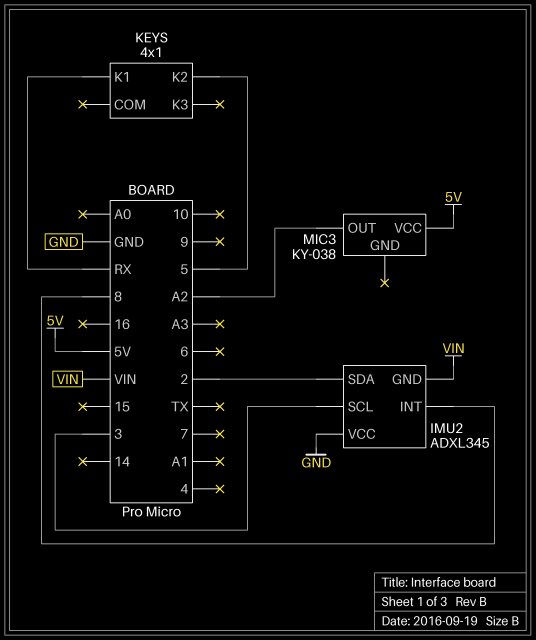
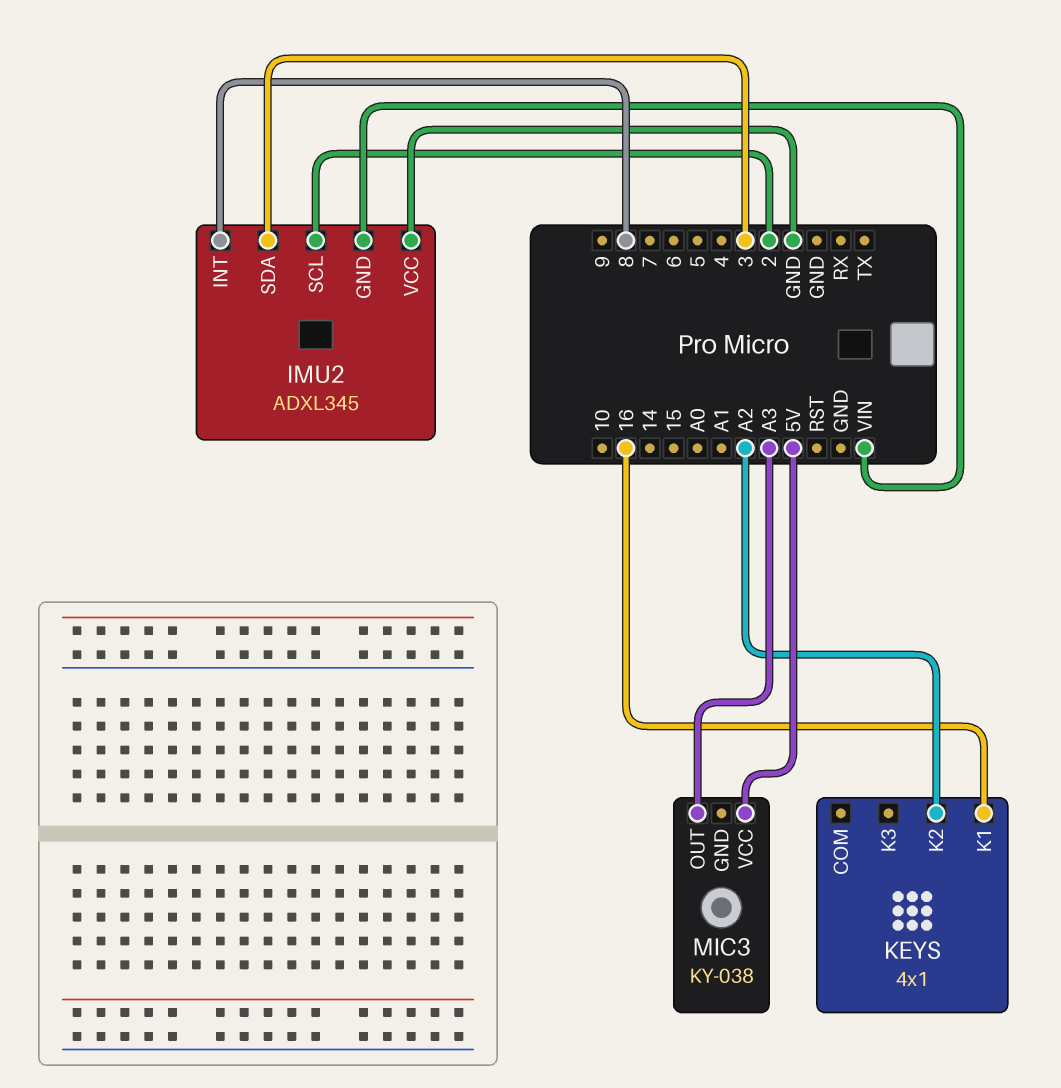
IMU2 pin SCL: 3 -> 2
IMU2 pin SDA: 2 -> 3
KEYS pin K1: RX -> 16
KEYS pin K2: 5 -> A2
MIC3 pin OUT: A2 -> A3

